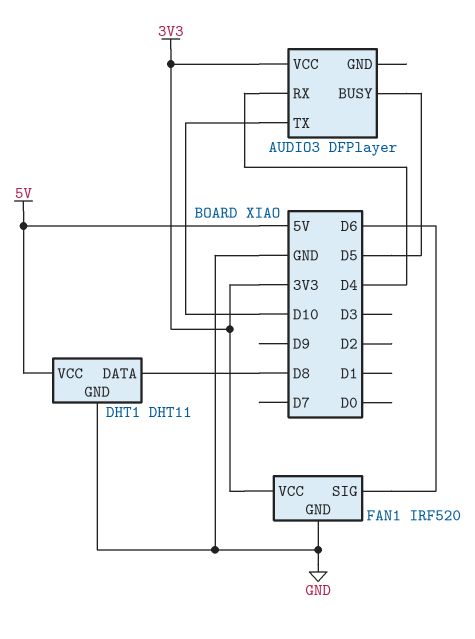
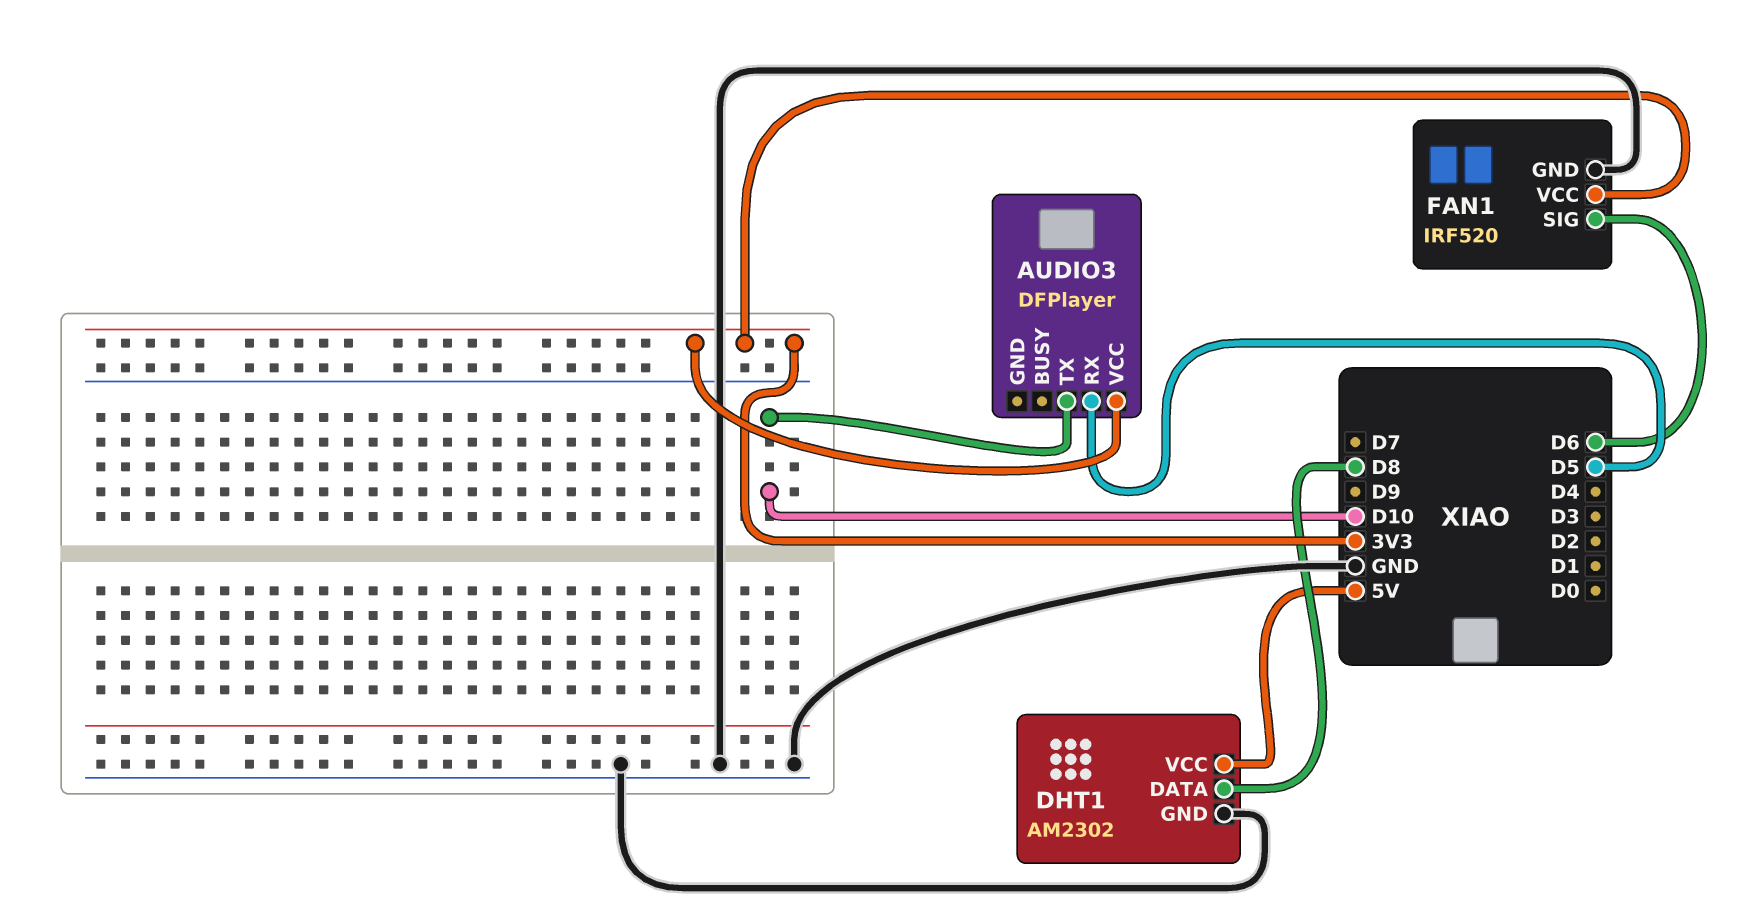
AUDIO3 pin BUSY: D5 -> none
AUDIO3 pin RX: D4 -> D5
DHT1: DHT11 -> AM2302

